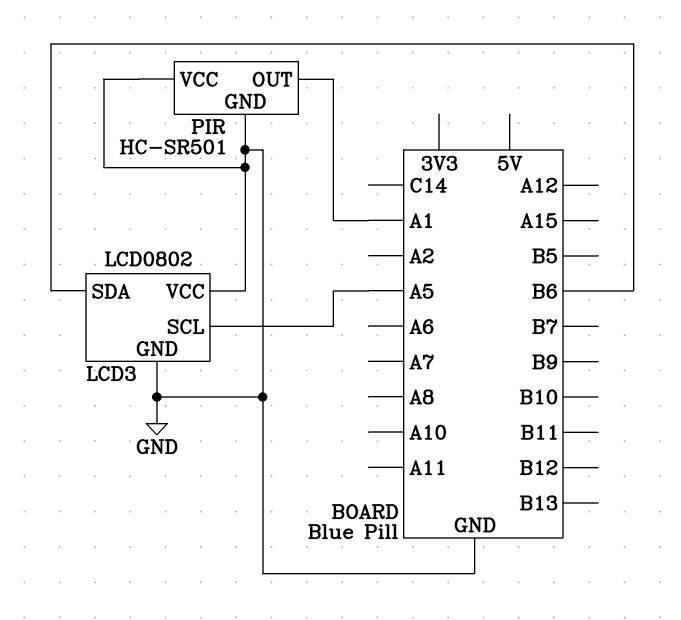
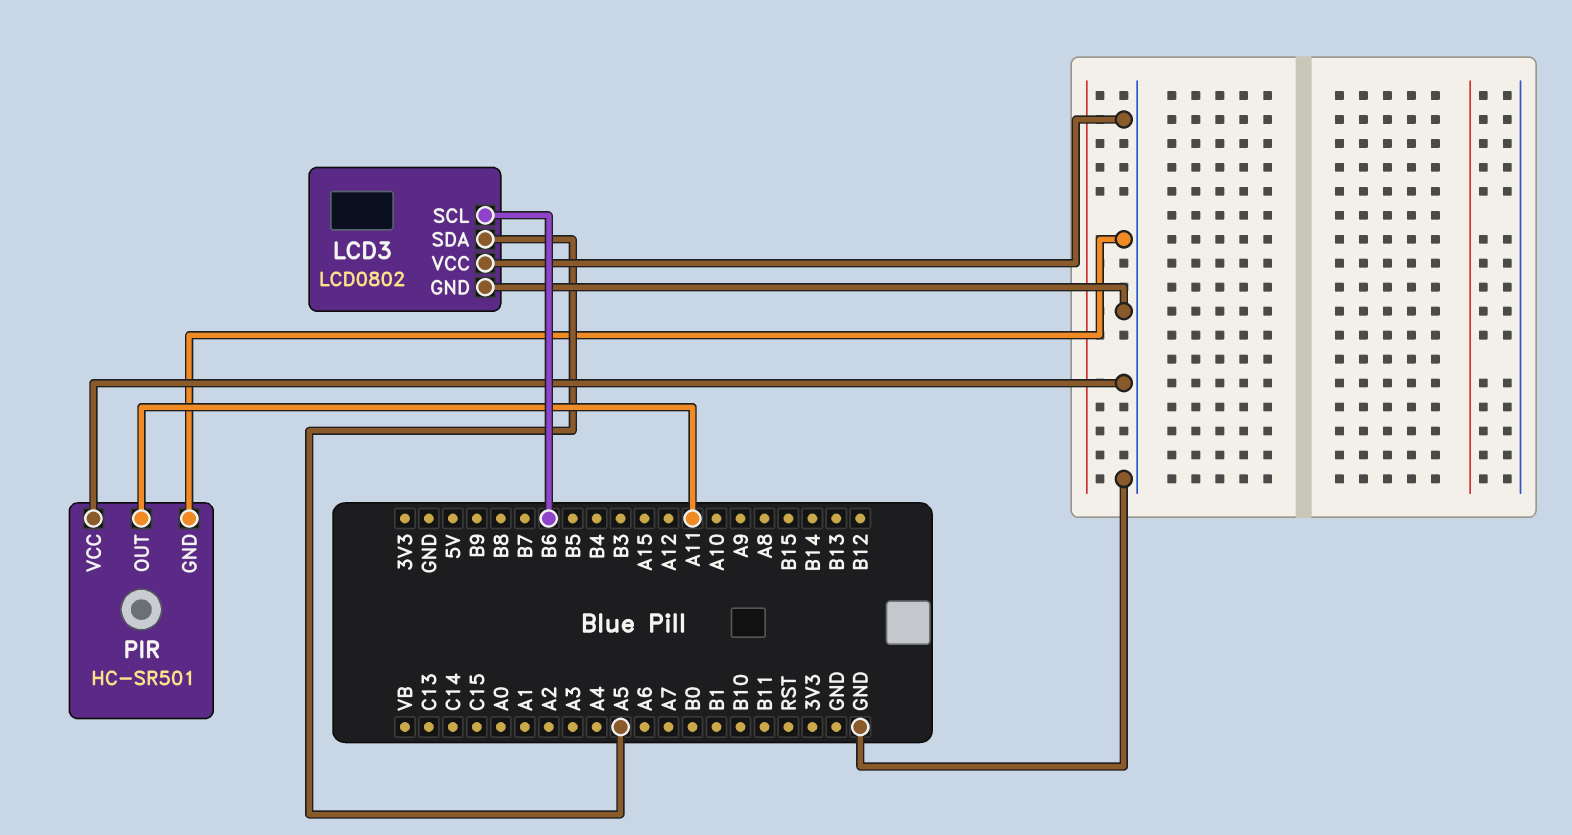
LCD3 pin SCL: A5 -> B6
LCD3 pin SDA: B6 -> A5
PIR pin OUT: A1 -> A11

